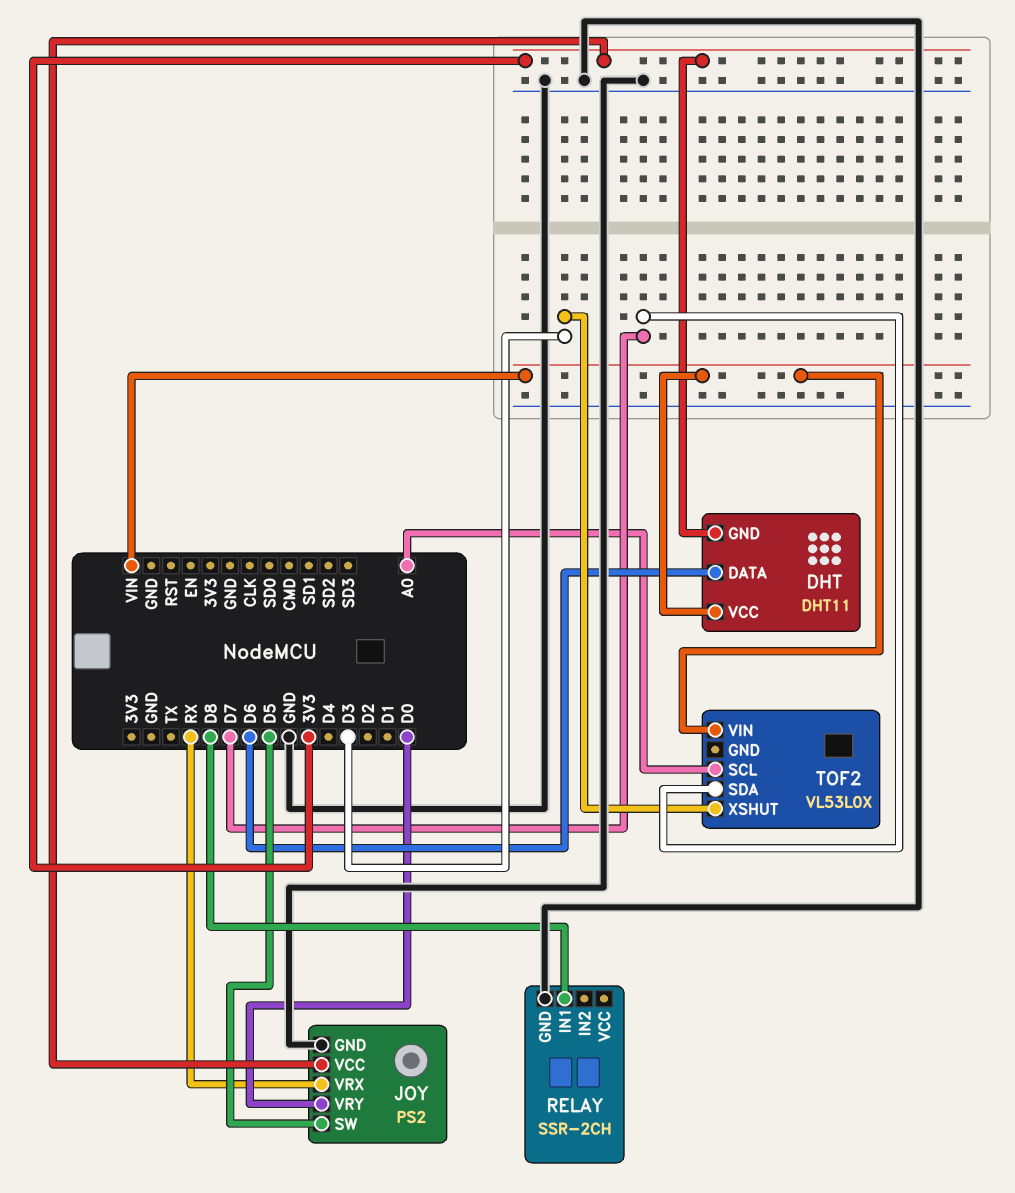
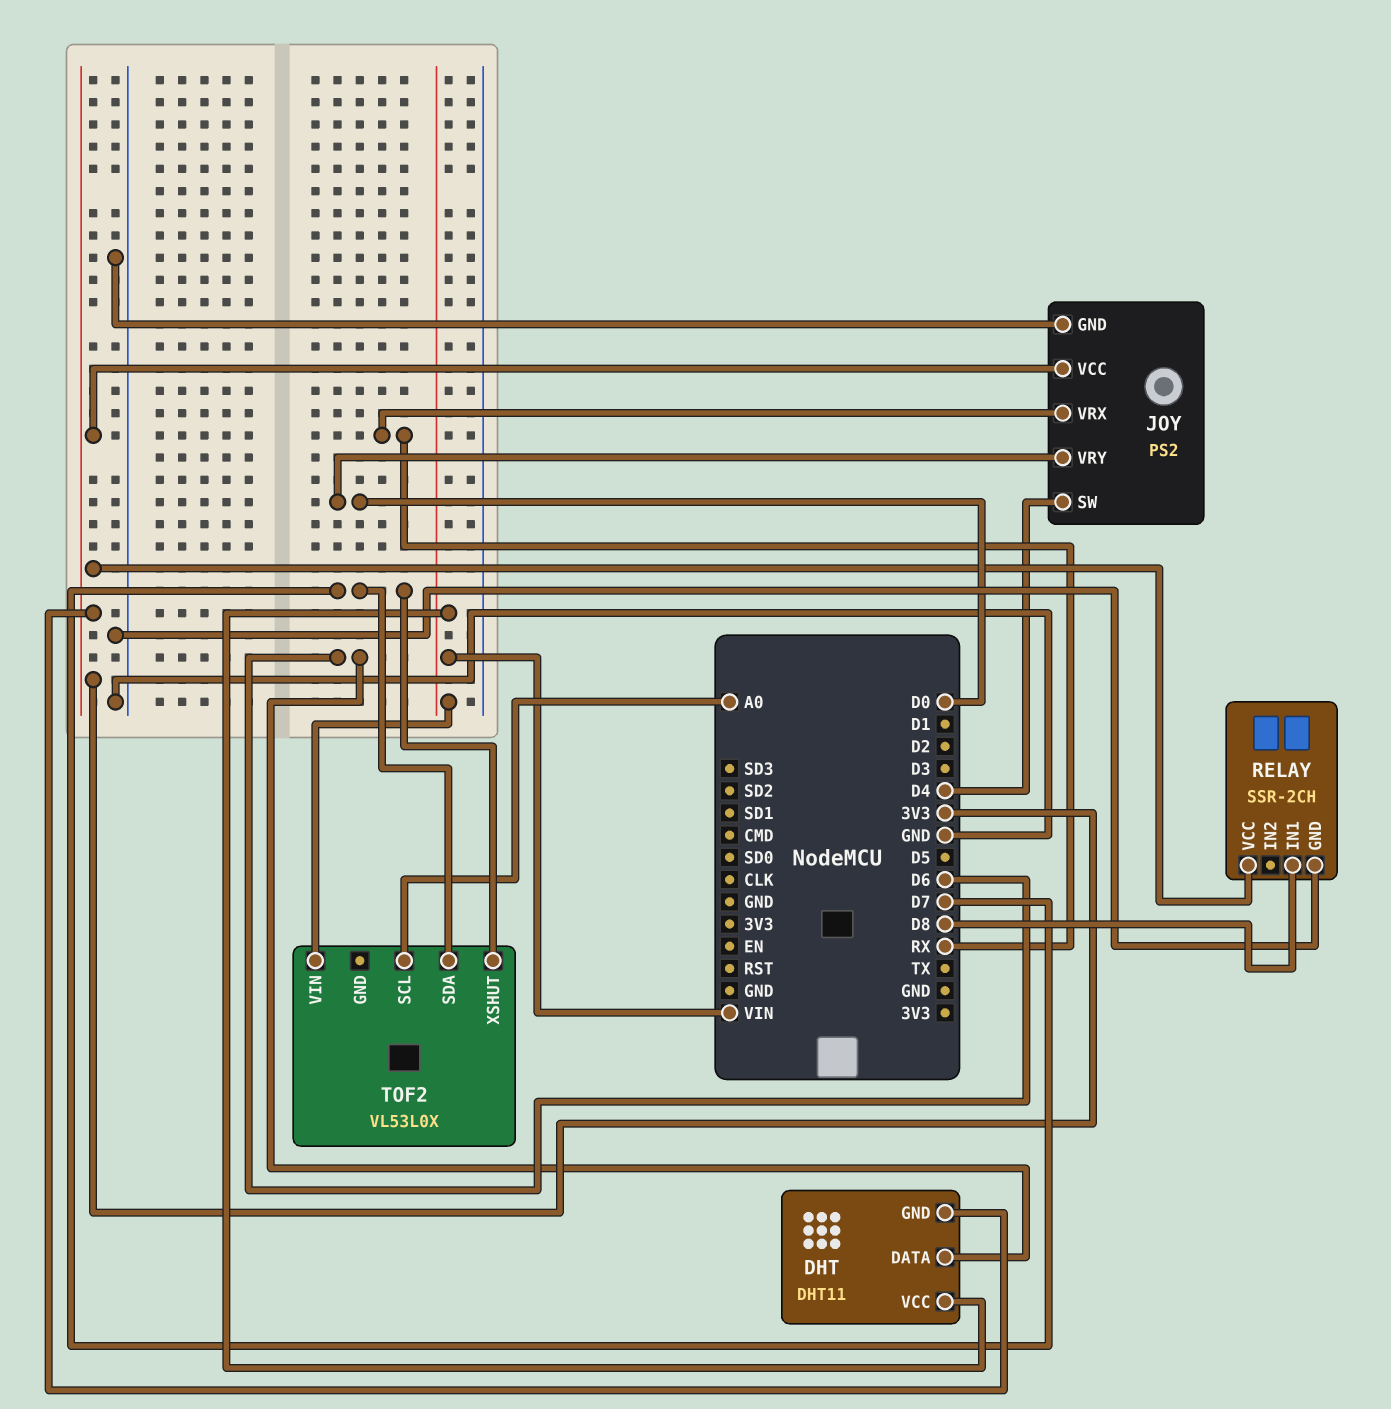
JOY pin SW: D5 -> D4
RELAY pin VCC: none -> 3V3
TOF2 pin XSHUT: D3 -> D7

